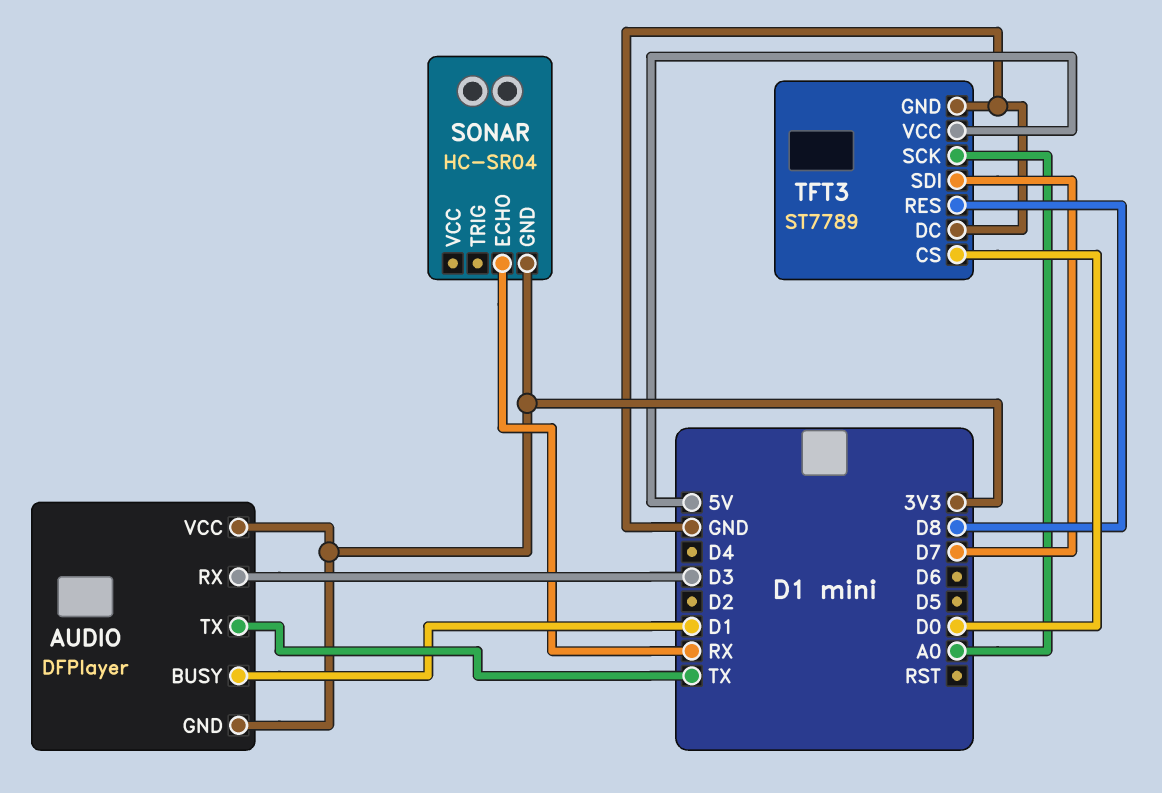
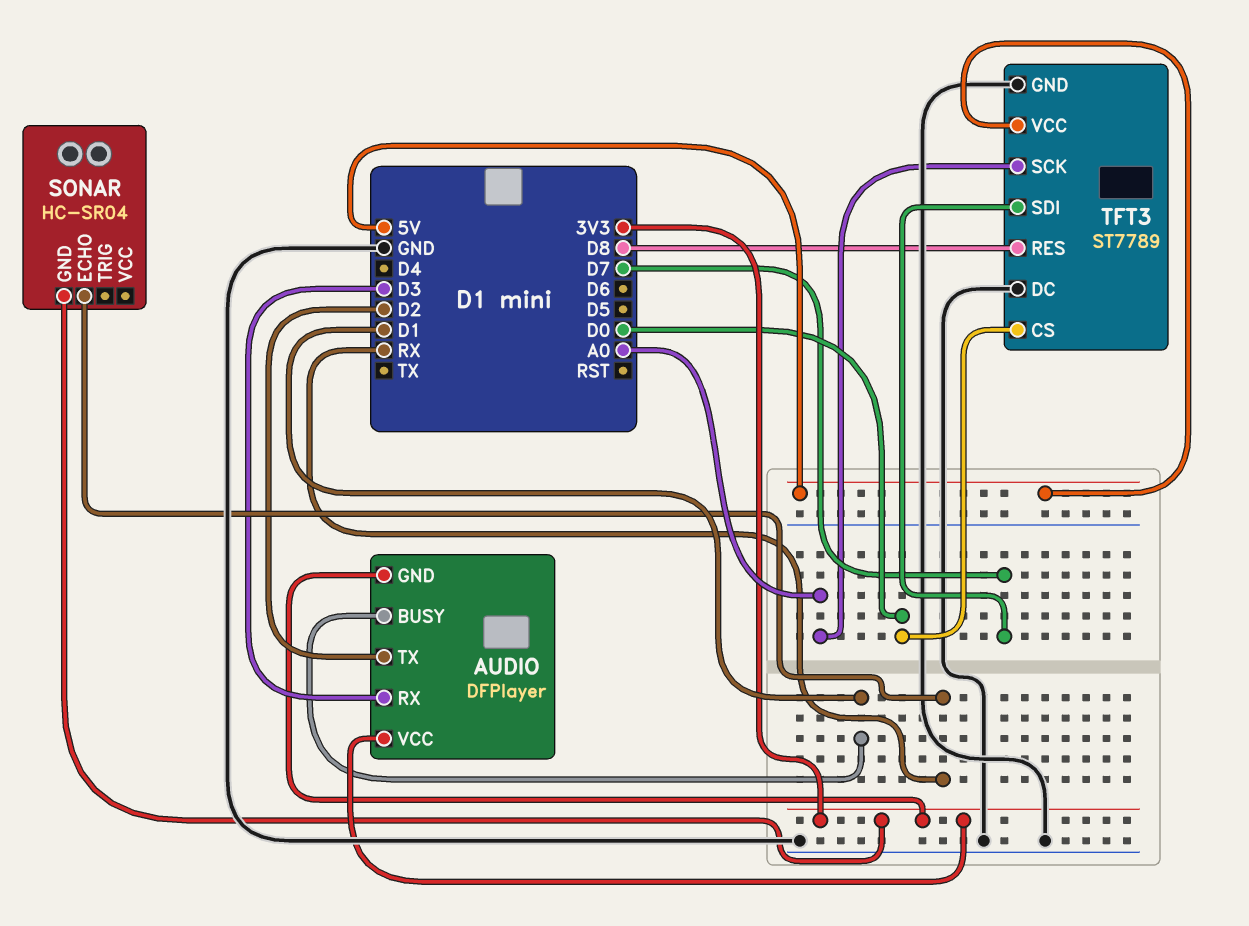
AUDIO pin TX: TX -> D2

